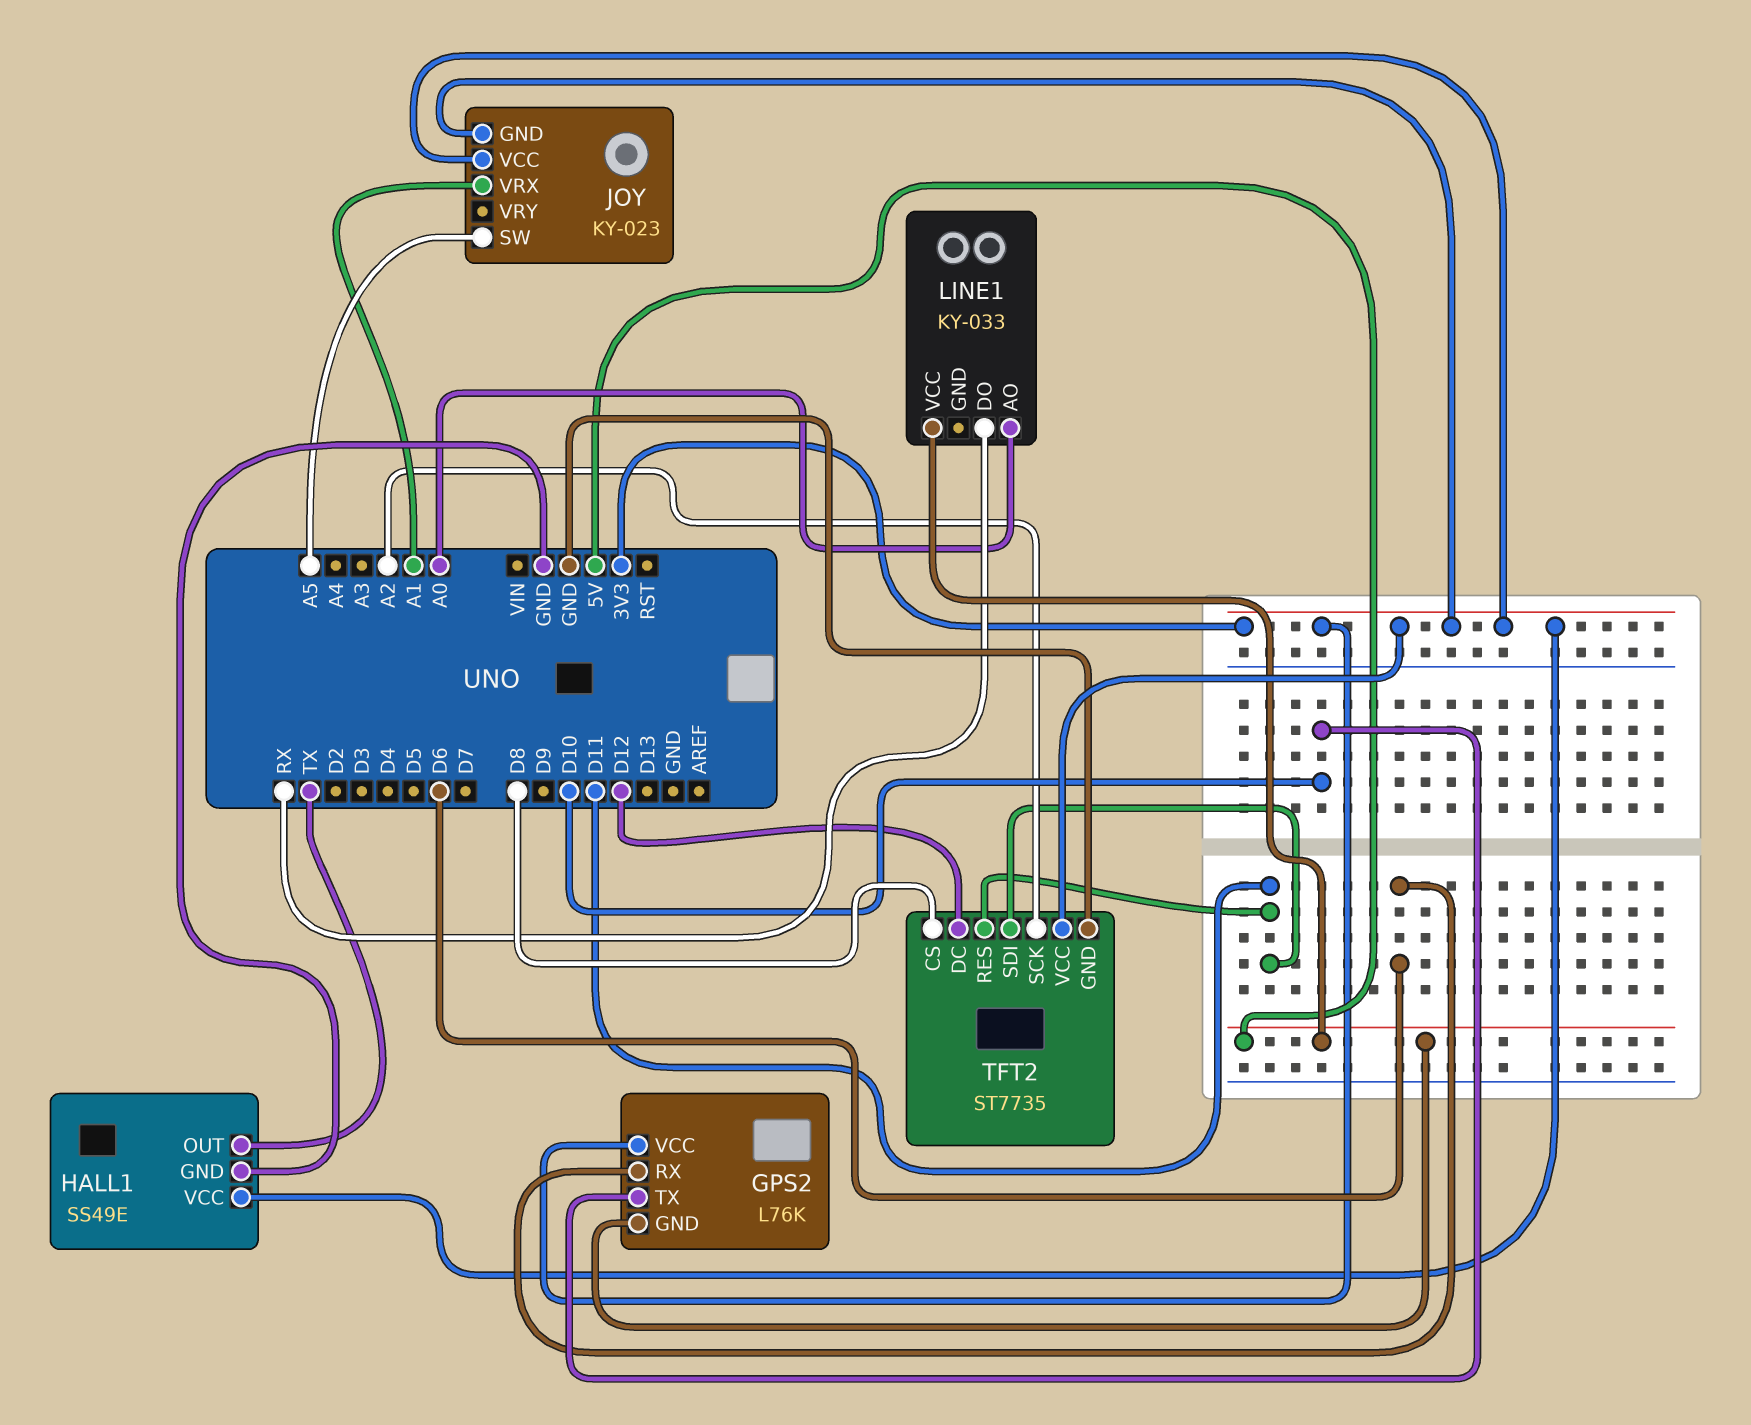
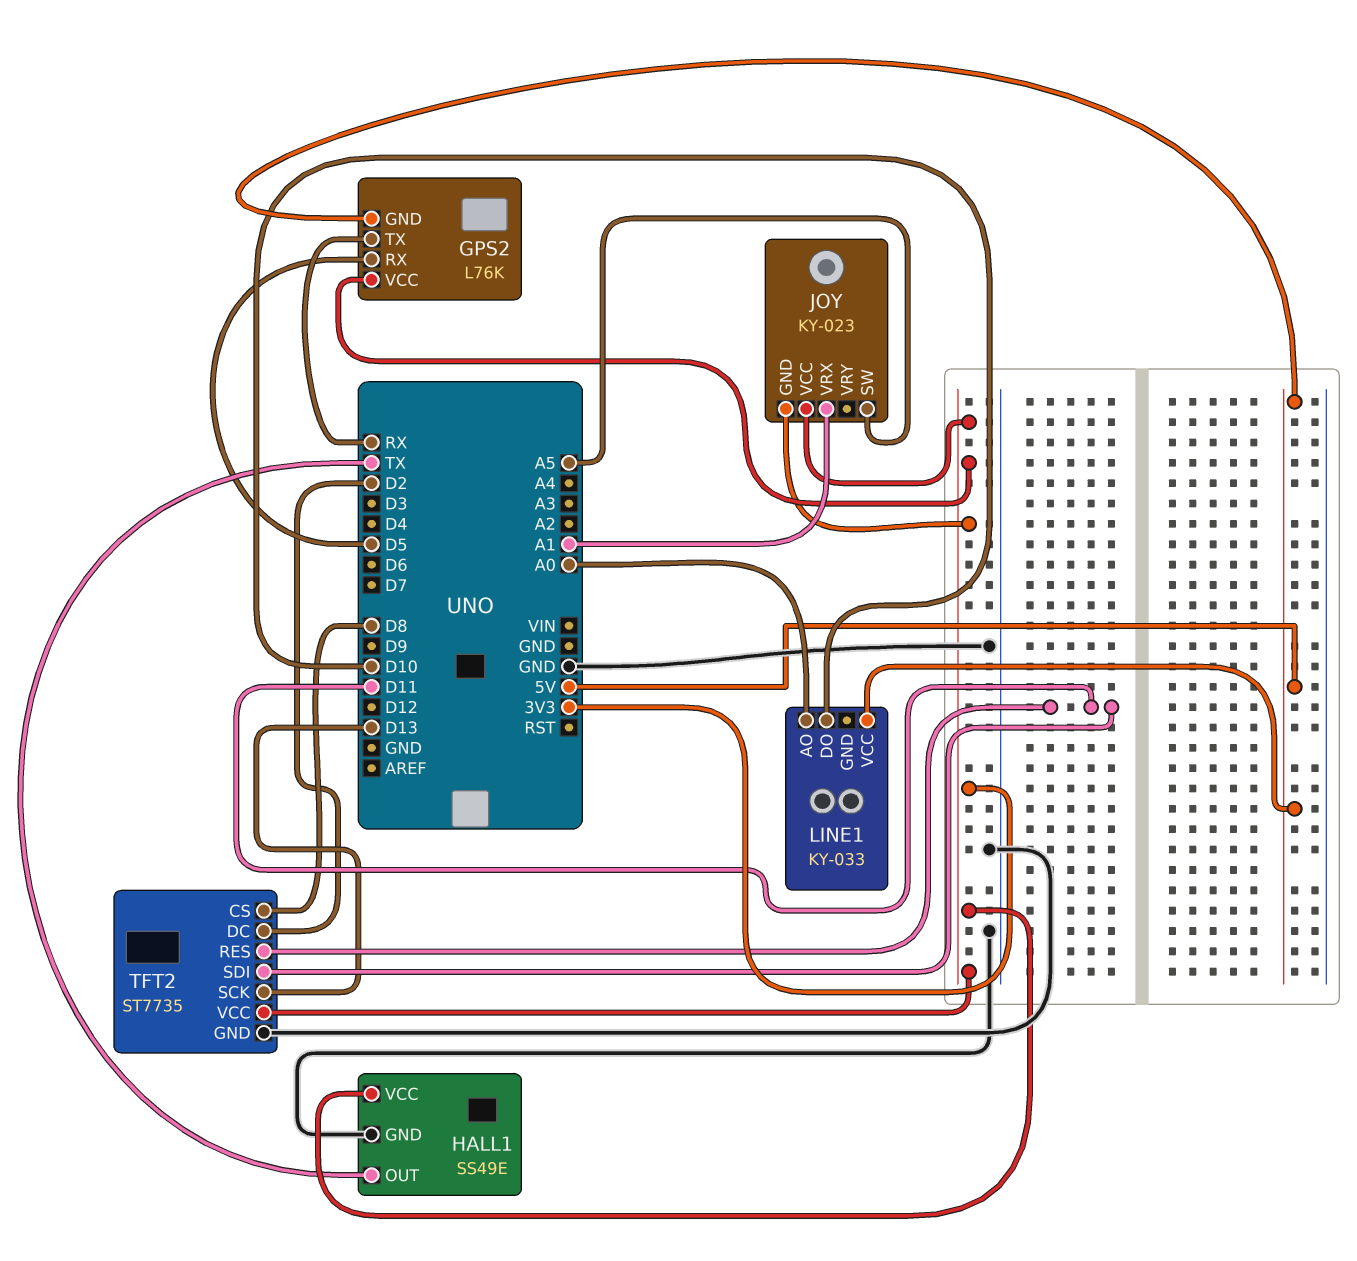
GPS2 pin RX: D6 -> D5
GPS2 pin TX: D10 -> RX
LINE1 pin DO: RX -> D10
TFT2 pin DC: D12 -> D2
TFT2 pin SCK: A2 -> D13

